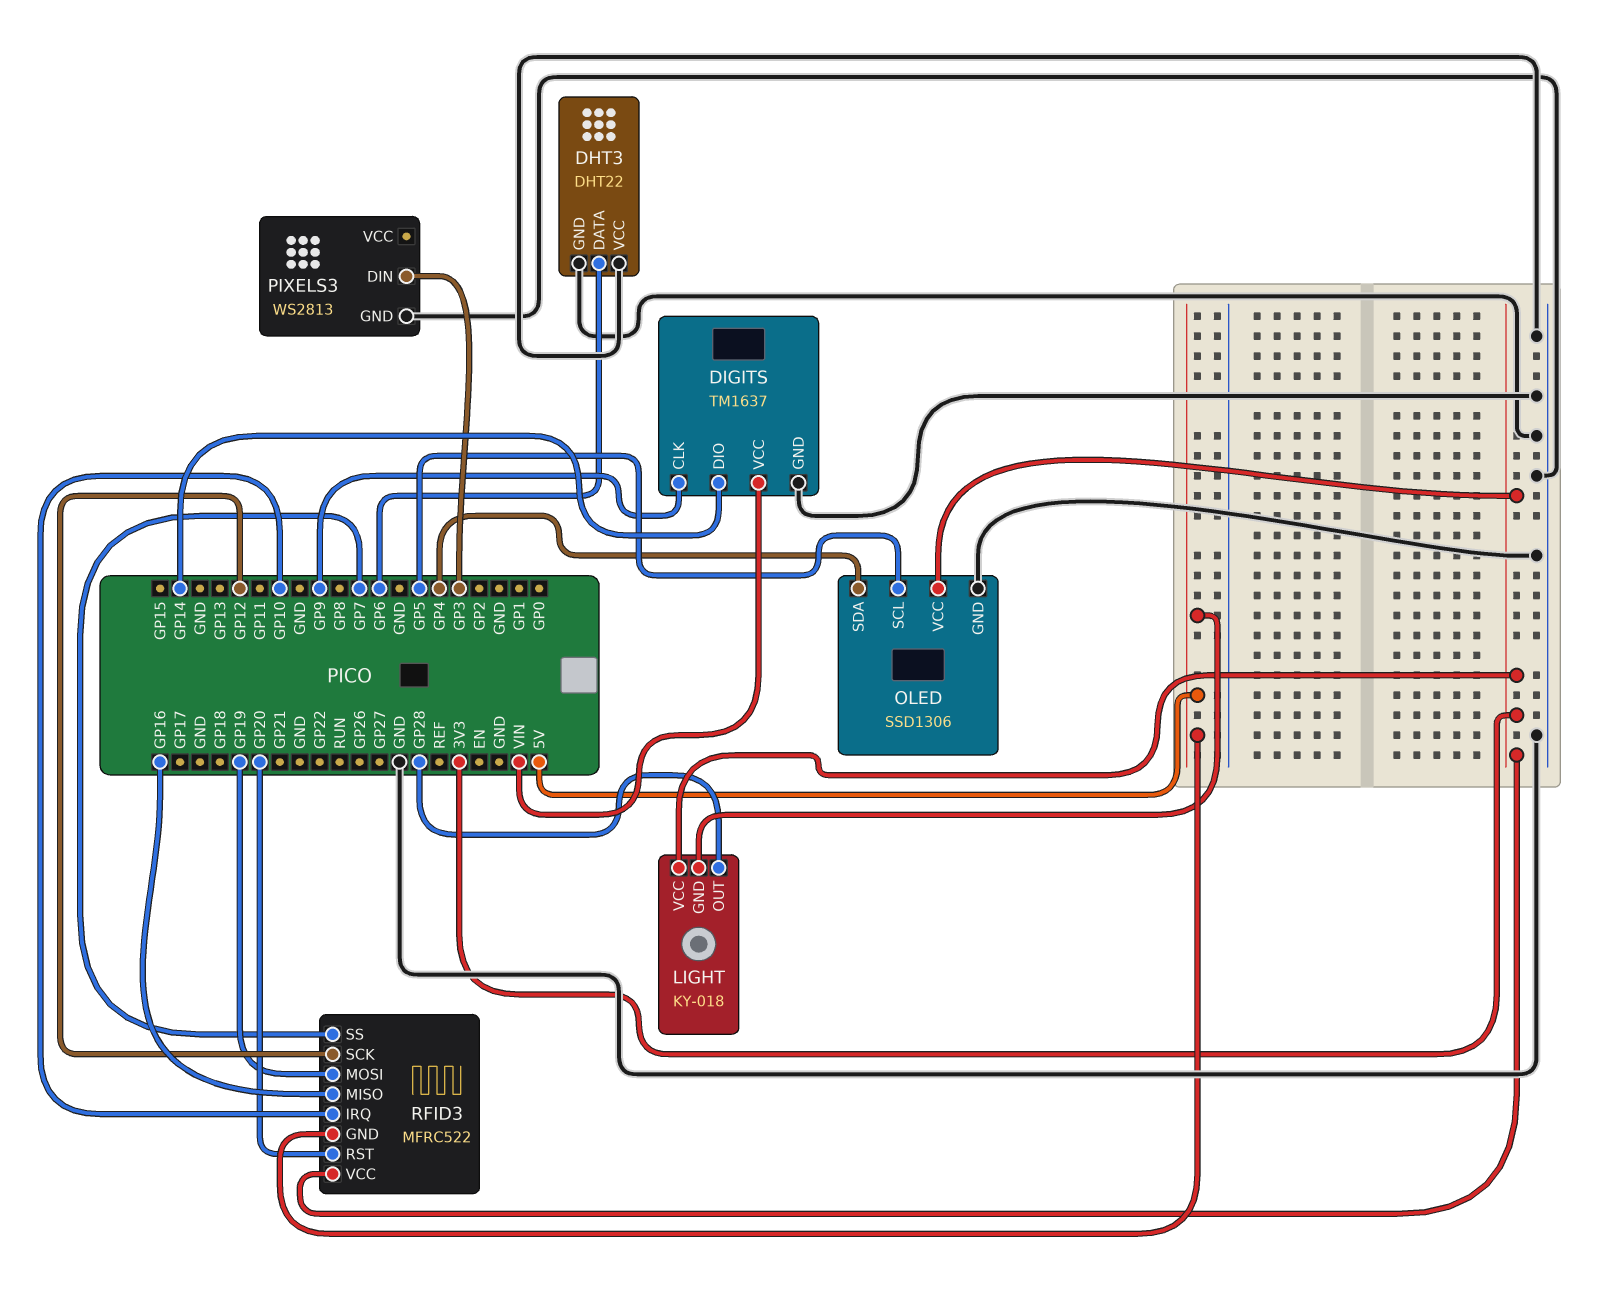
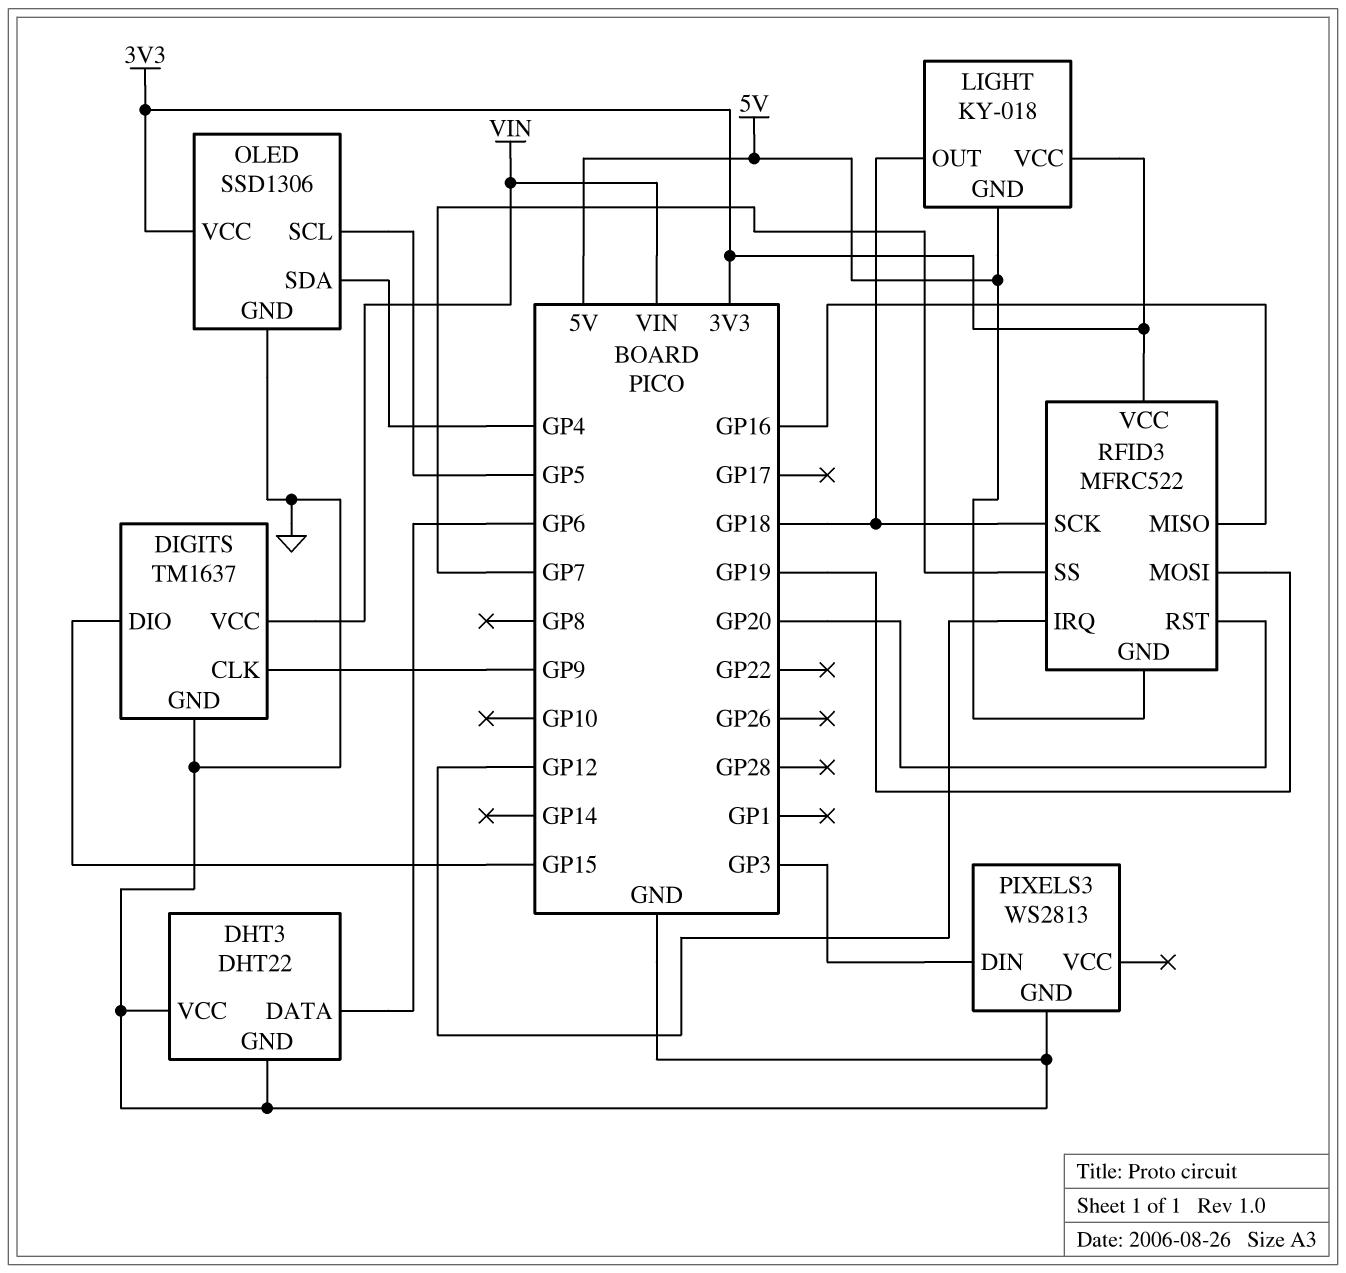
DIGITS pin DIO: GP14 -> GP15
LIGHT pin OUT: GP28 -> GP18
RFID3 pin IRQ: GP10 -> GP12
RFID3 pin SCK: GP12 -> GP18

